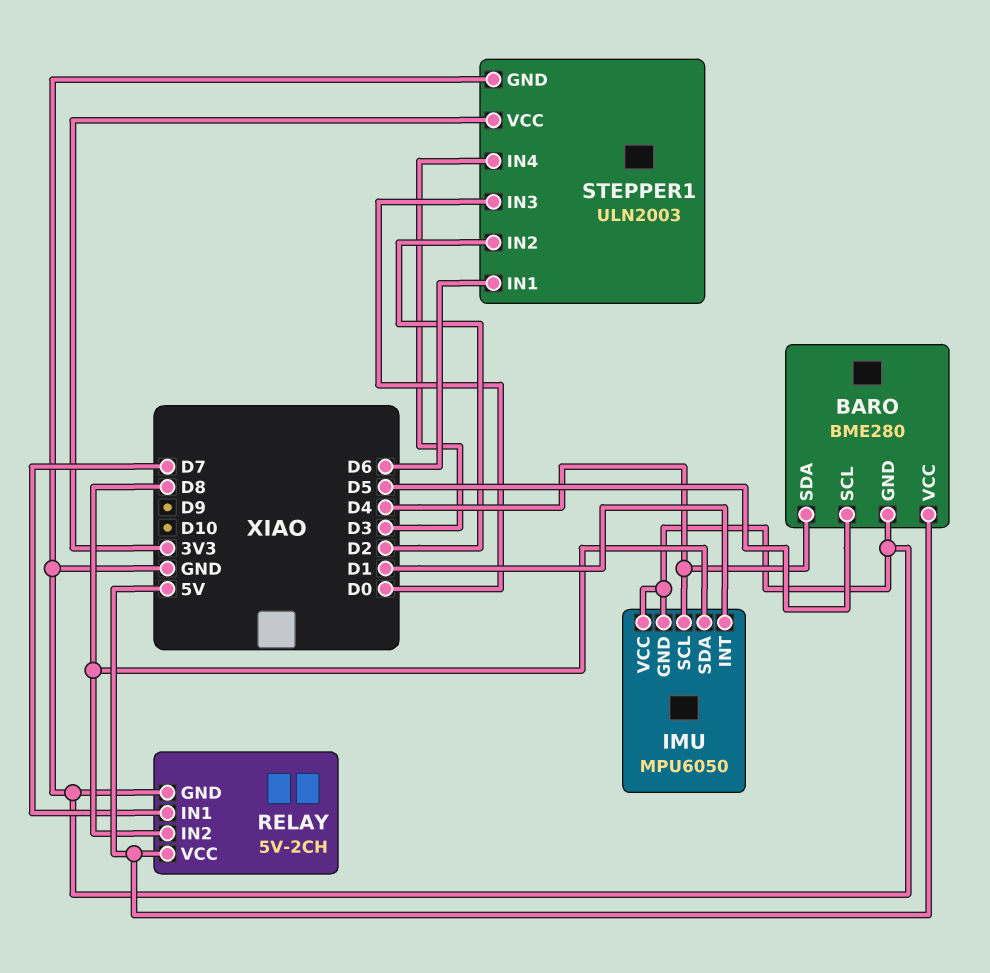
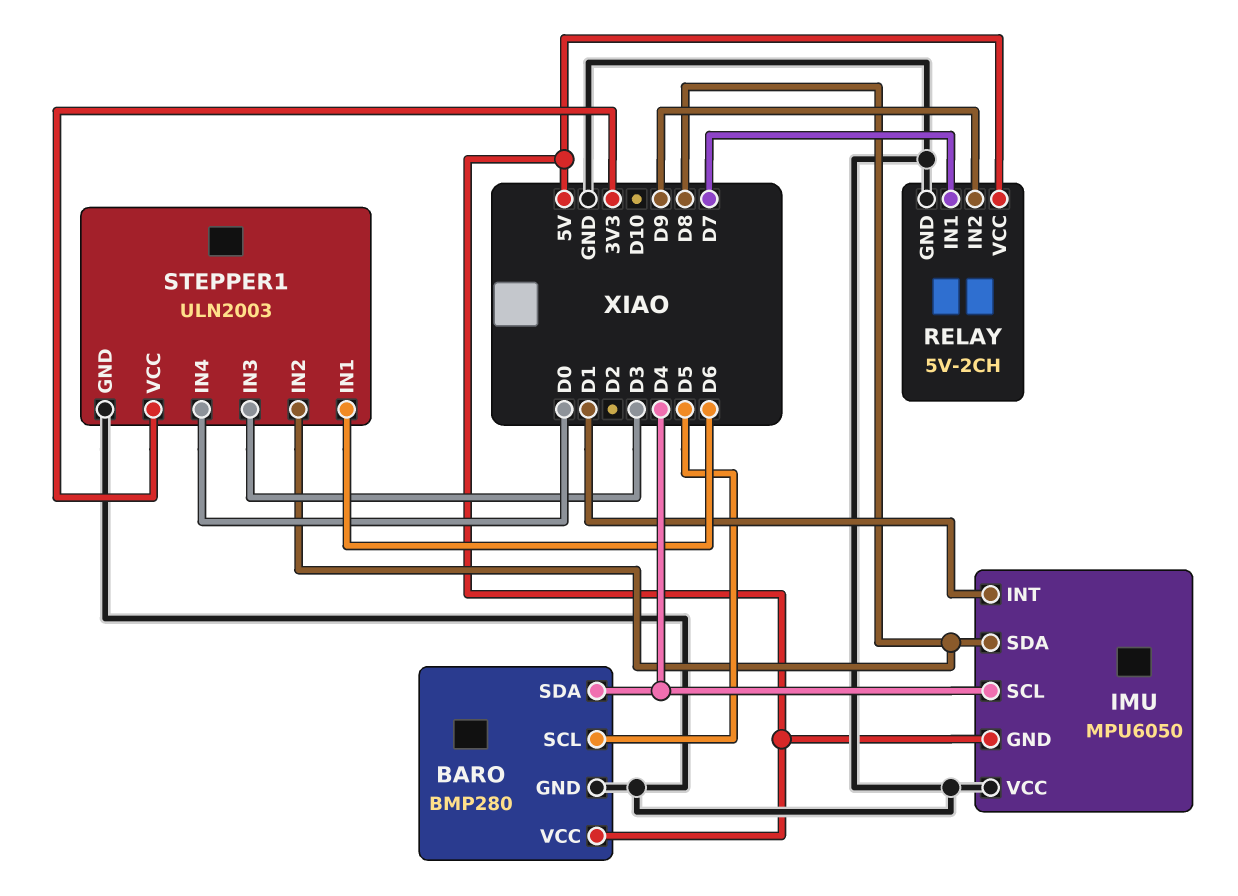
BARO: BME280 -> BMP280
IMU pin GND: GND -> 5V
RELAY pin IN2: D8 -> D9
STEPPER1 pin IN2: D2 -> D8
STEPPER1 pin IN3: D0 -> D3
STEPPER1 pin IN4: D3 -> D0

